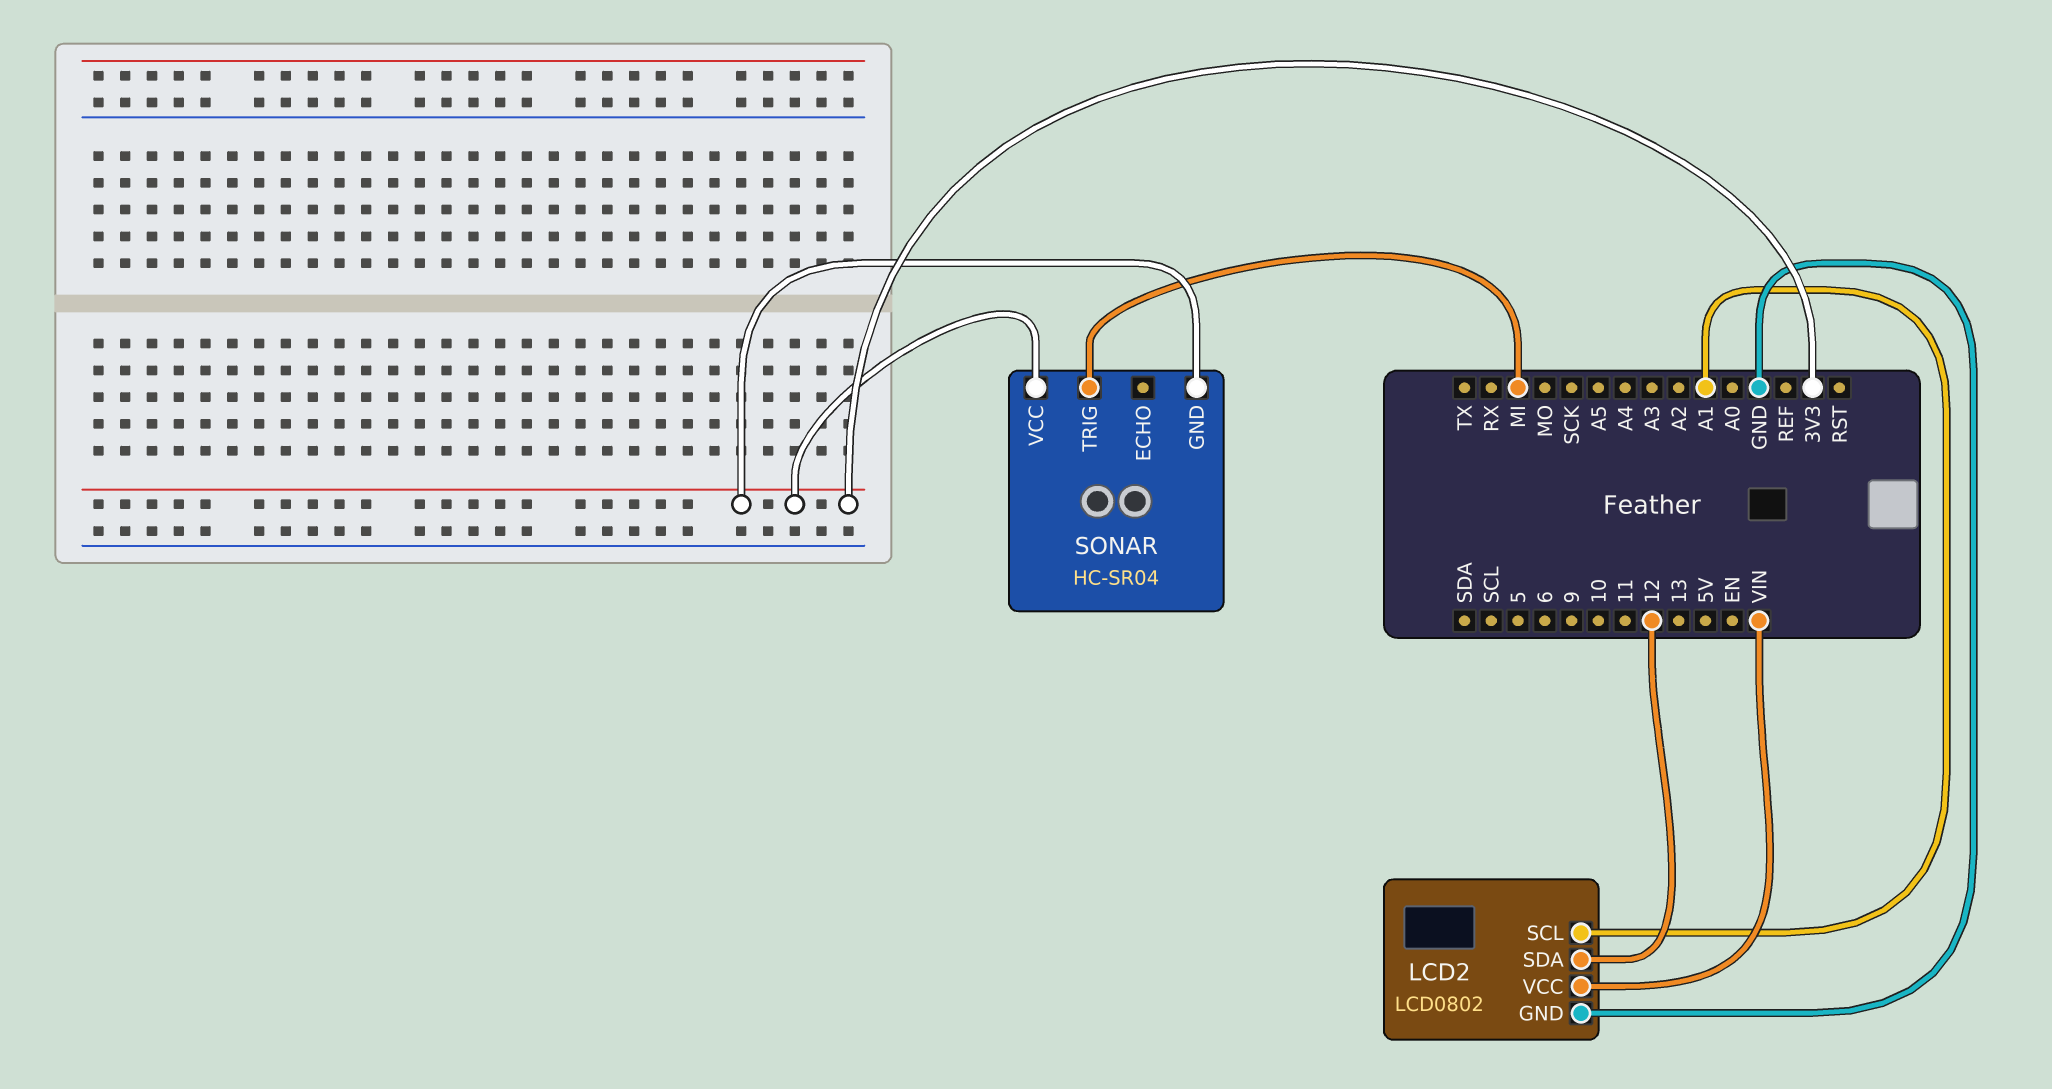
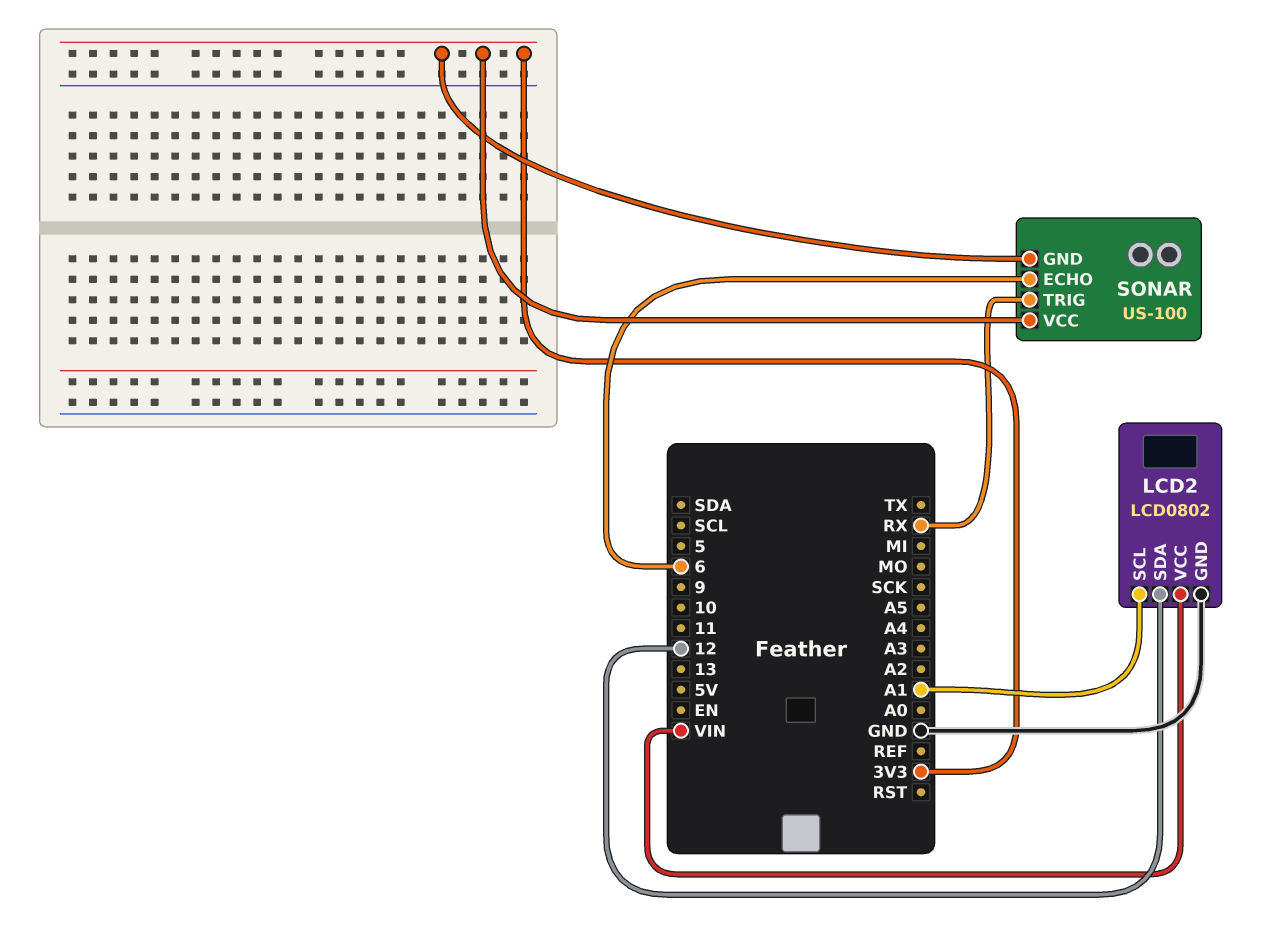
SONAR: HC-SR04 -> US-100
SONAR pin ECHO: none -> 6
SONAR pin TRIG: MI -> RX

